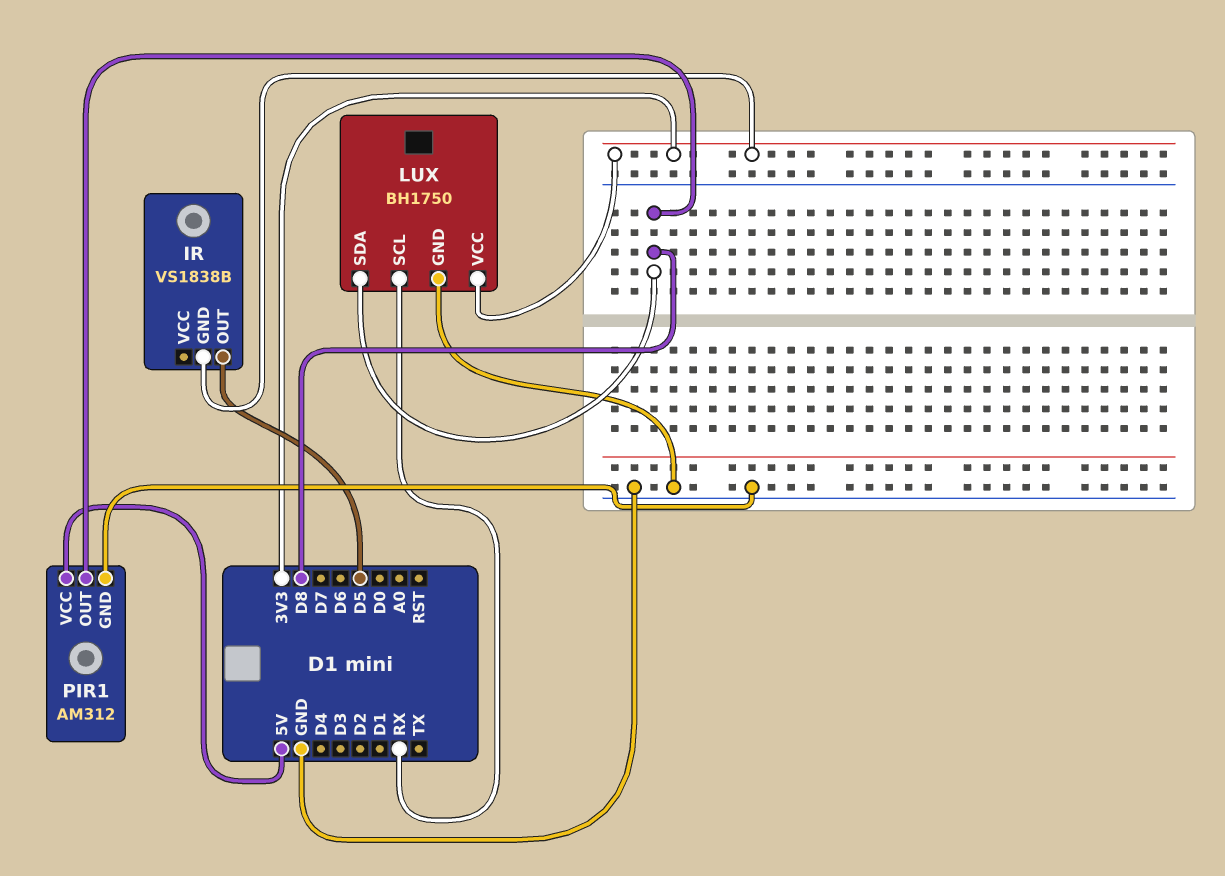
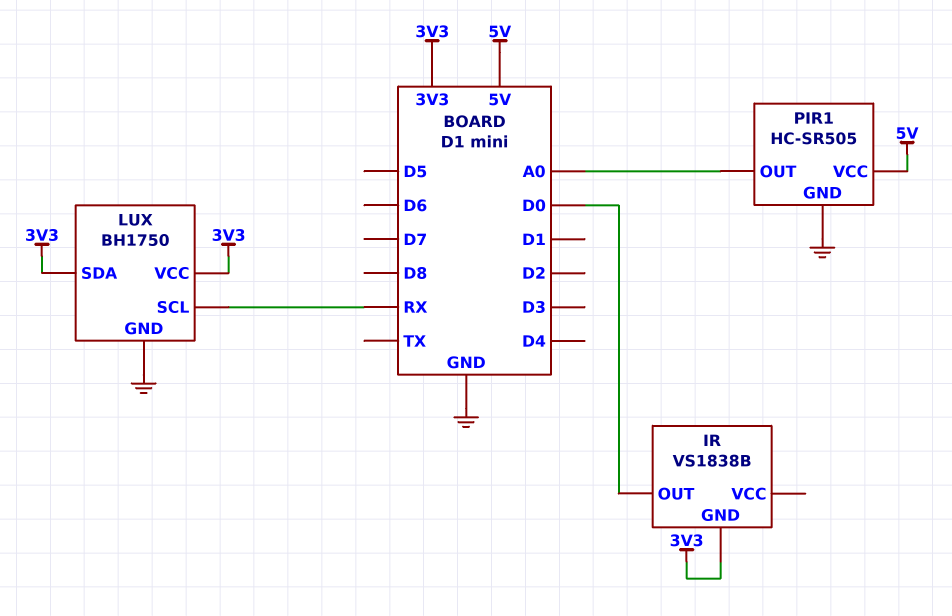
IR pin OUT: D5 -> D0
LUX pin SDA: D8 -> 3V3
PIR1: AM312 -> HC-SR505
PIR1 pin OUT: D8 -> A0

